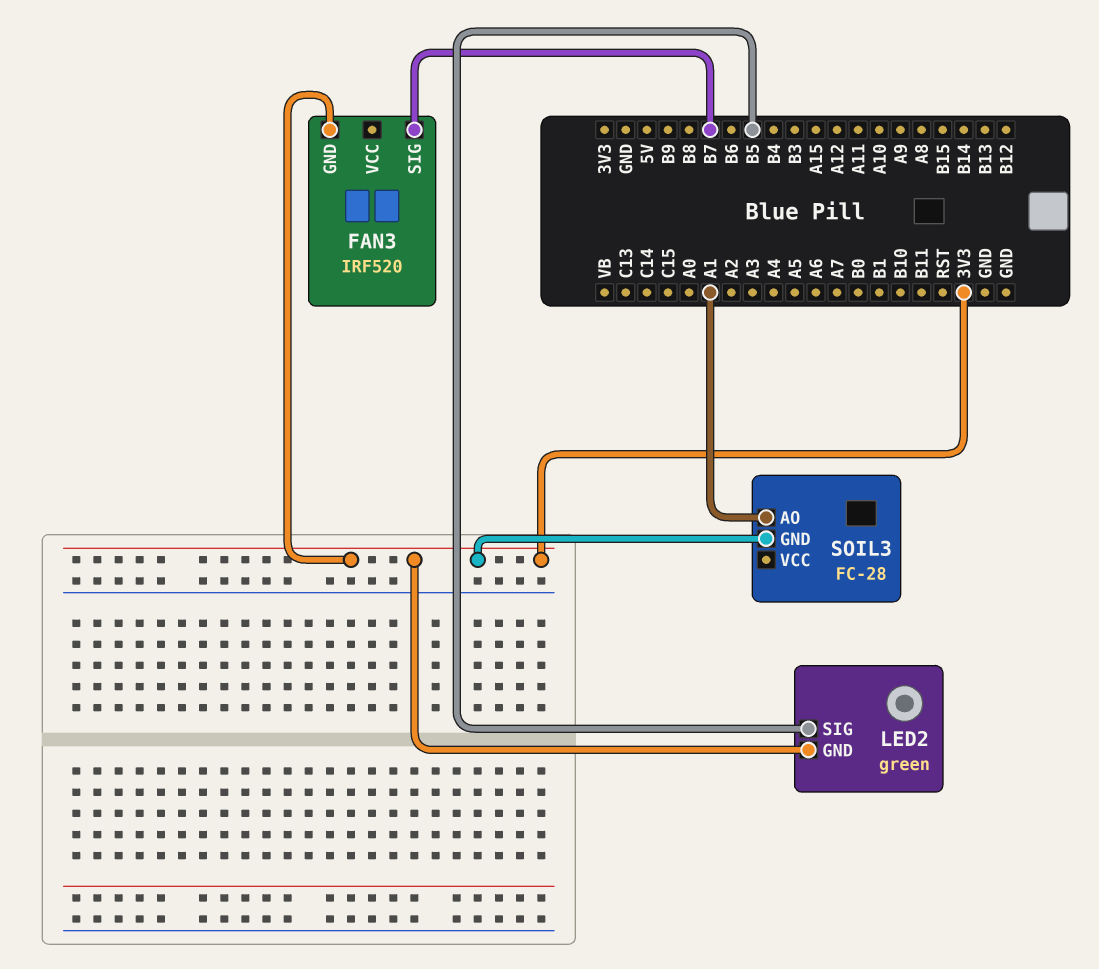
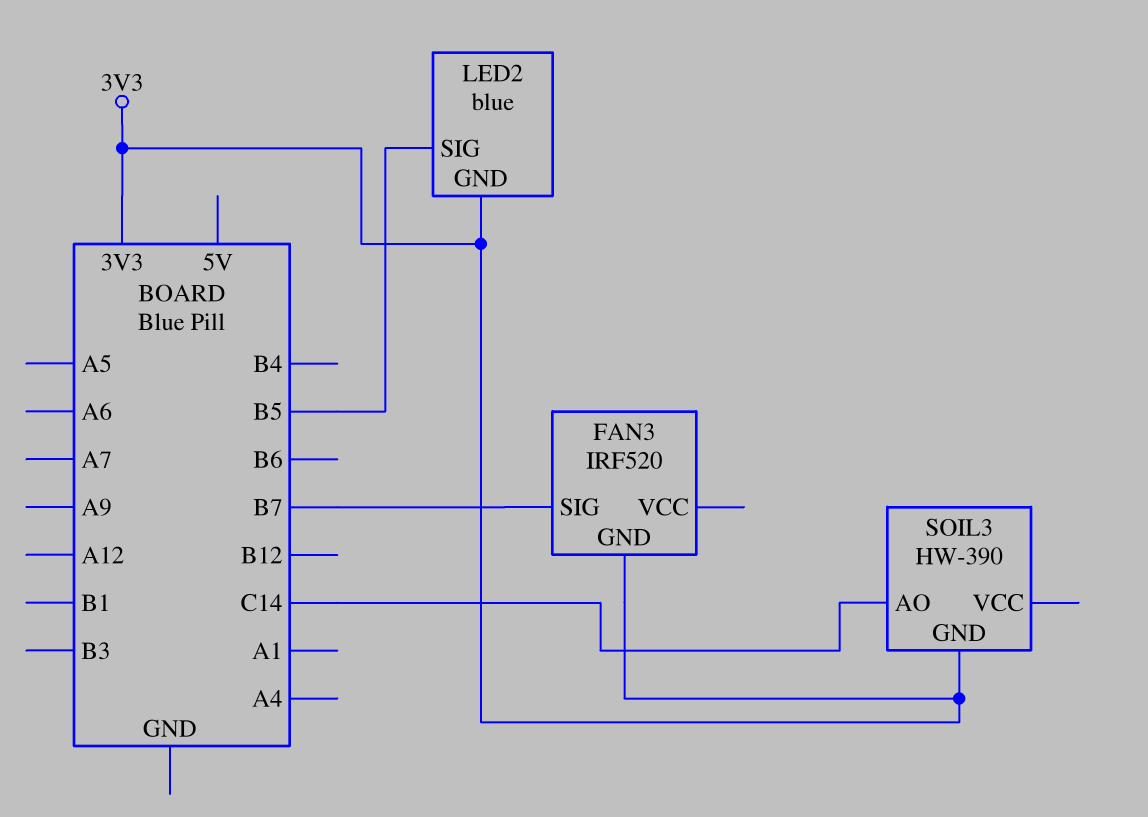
LED2: green -> blue
SOIL3: FC-28 -> HW-390
SOIL3 pin AO: A1 -> C14

